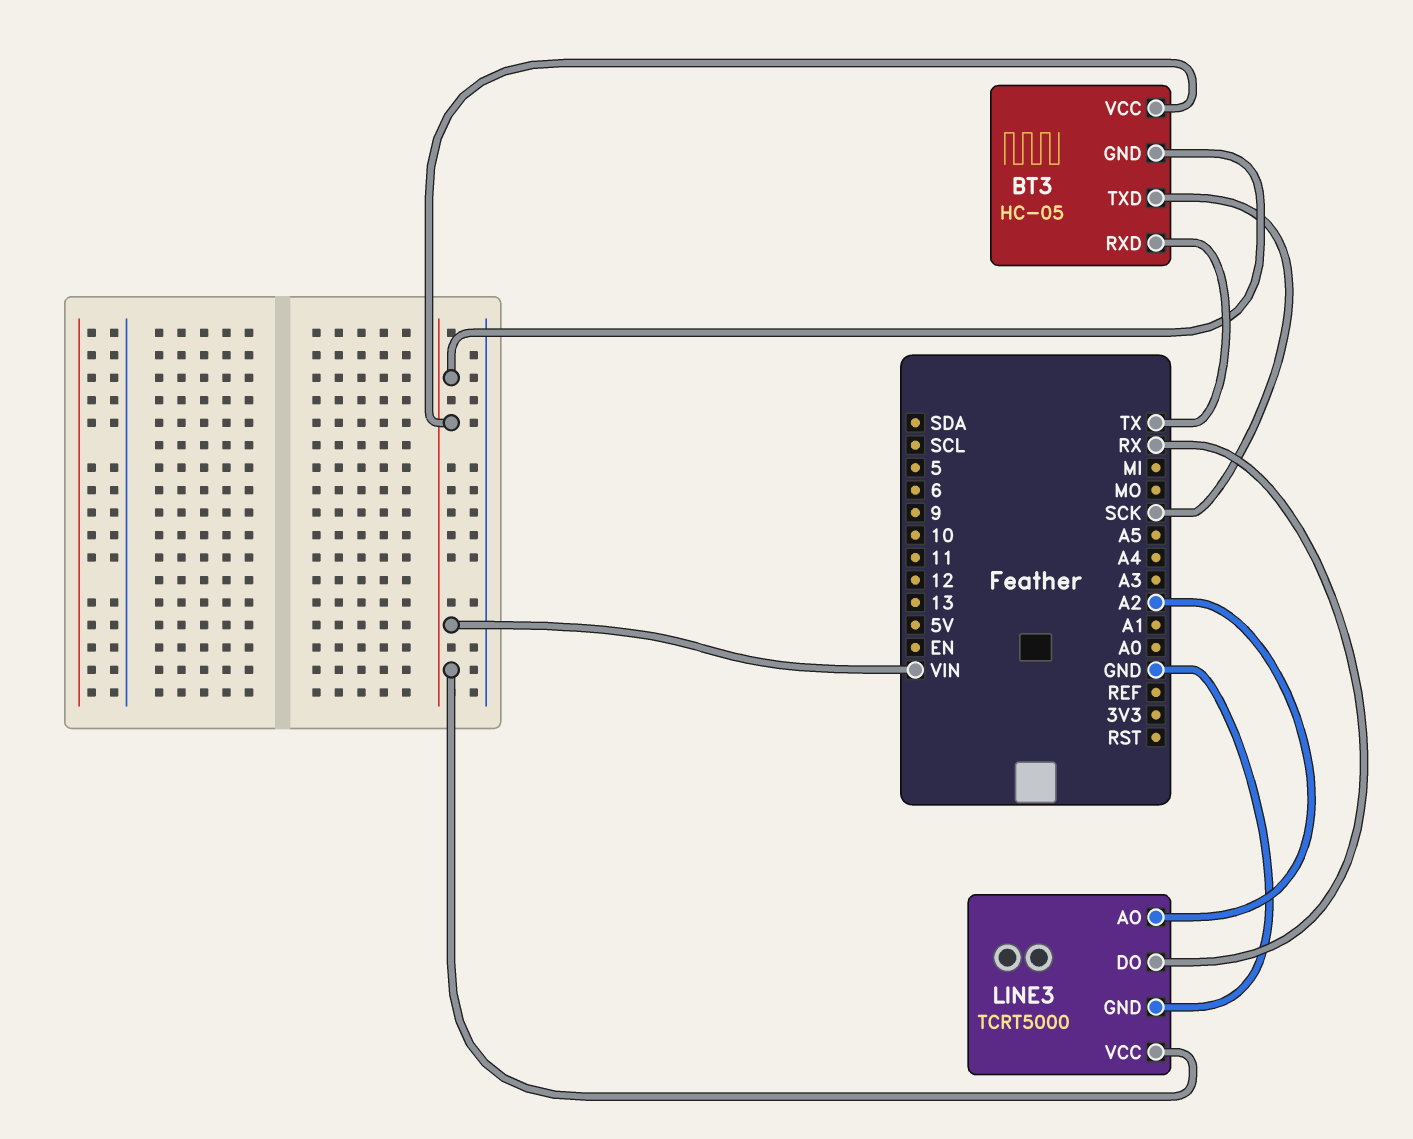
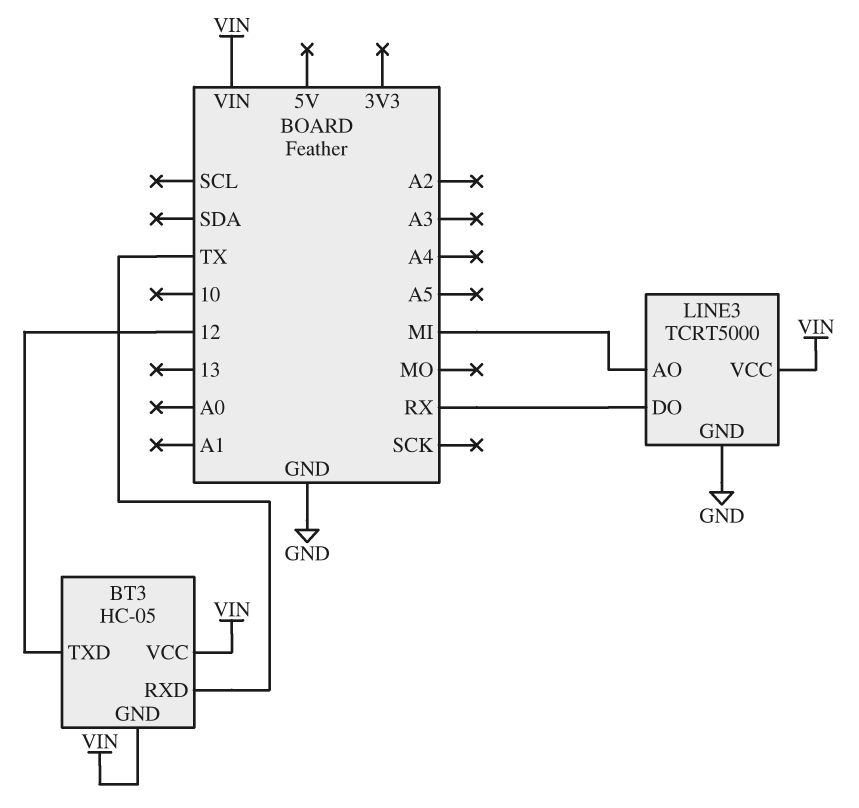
BT3 pin TXD: SCK -> 12
LINE3 pin AO: A2 -> MI

